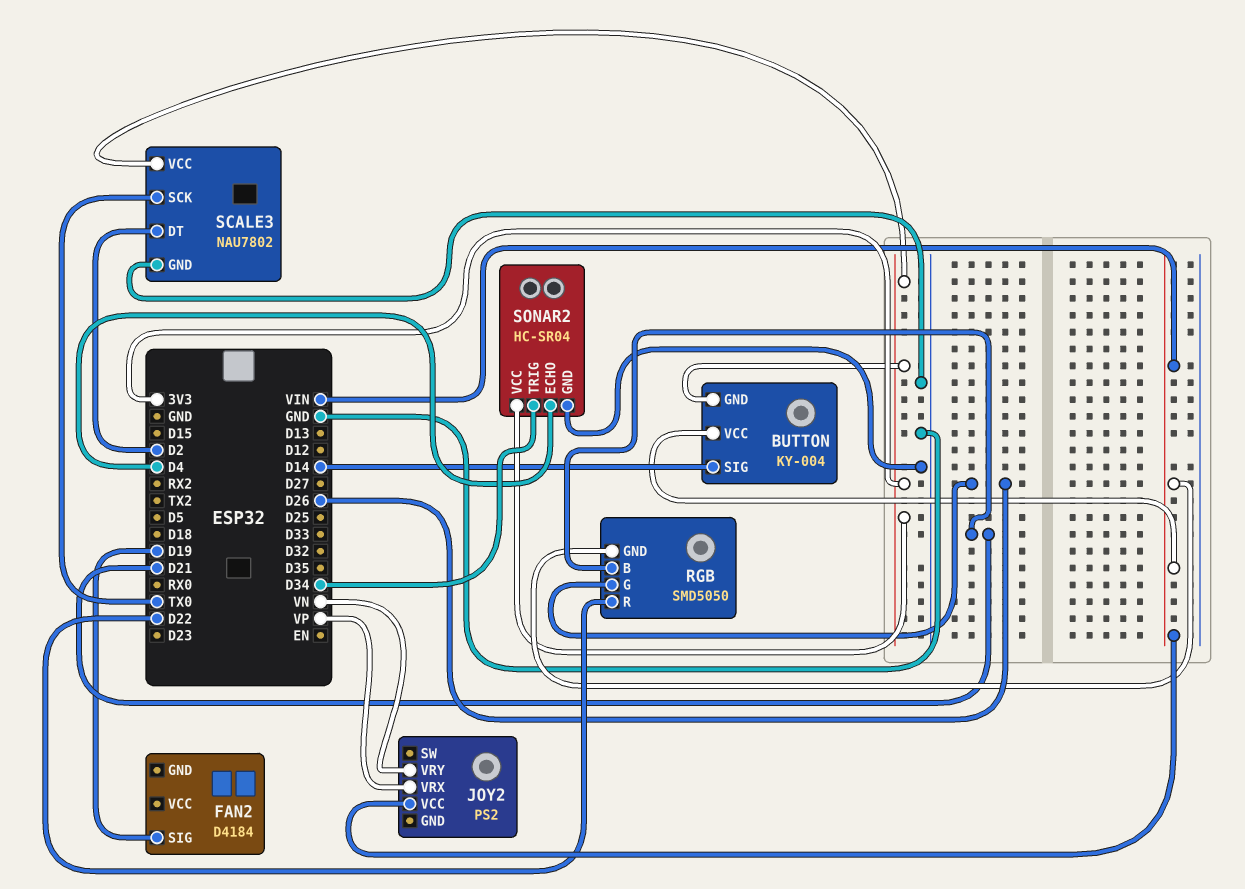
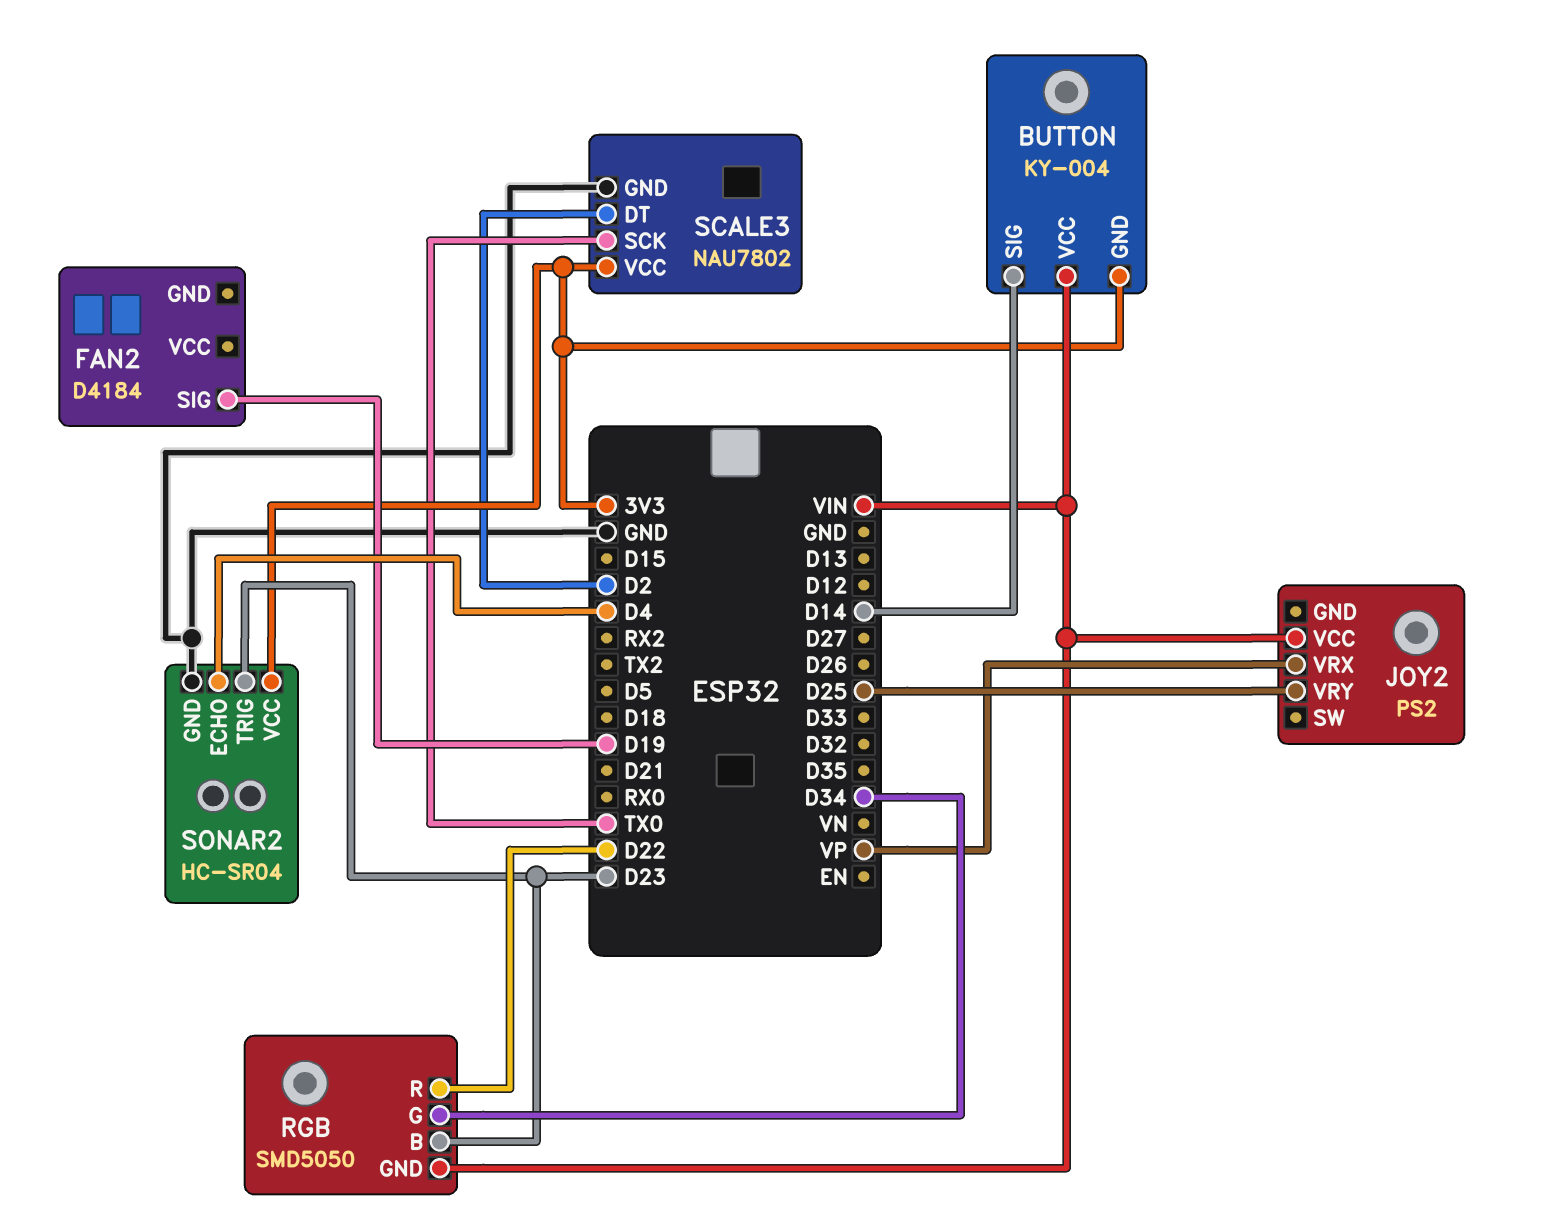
JOY2 pin VRY: VN -> D25
RGB pin B: D21 -> D23
RGB pin G: D26 -> D34
SONAR2 pin TRIG: D34 -> D23

